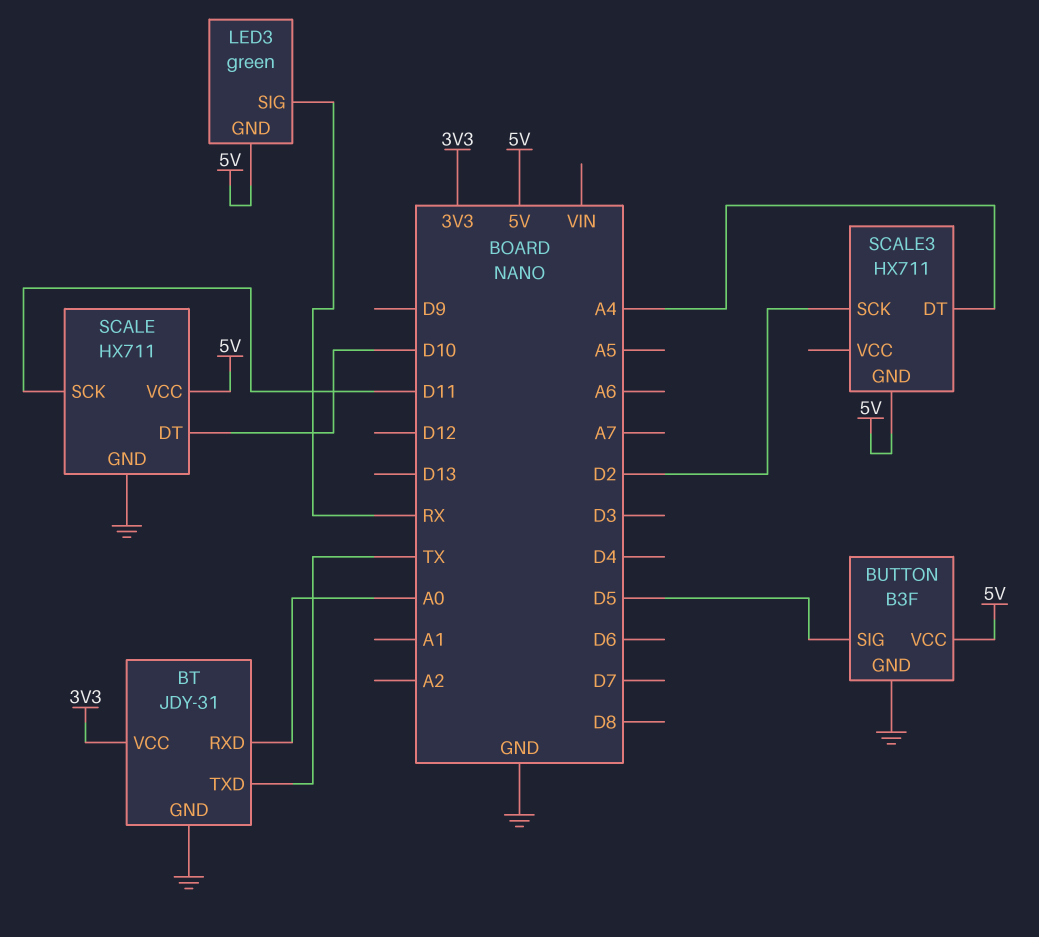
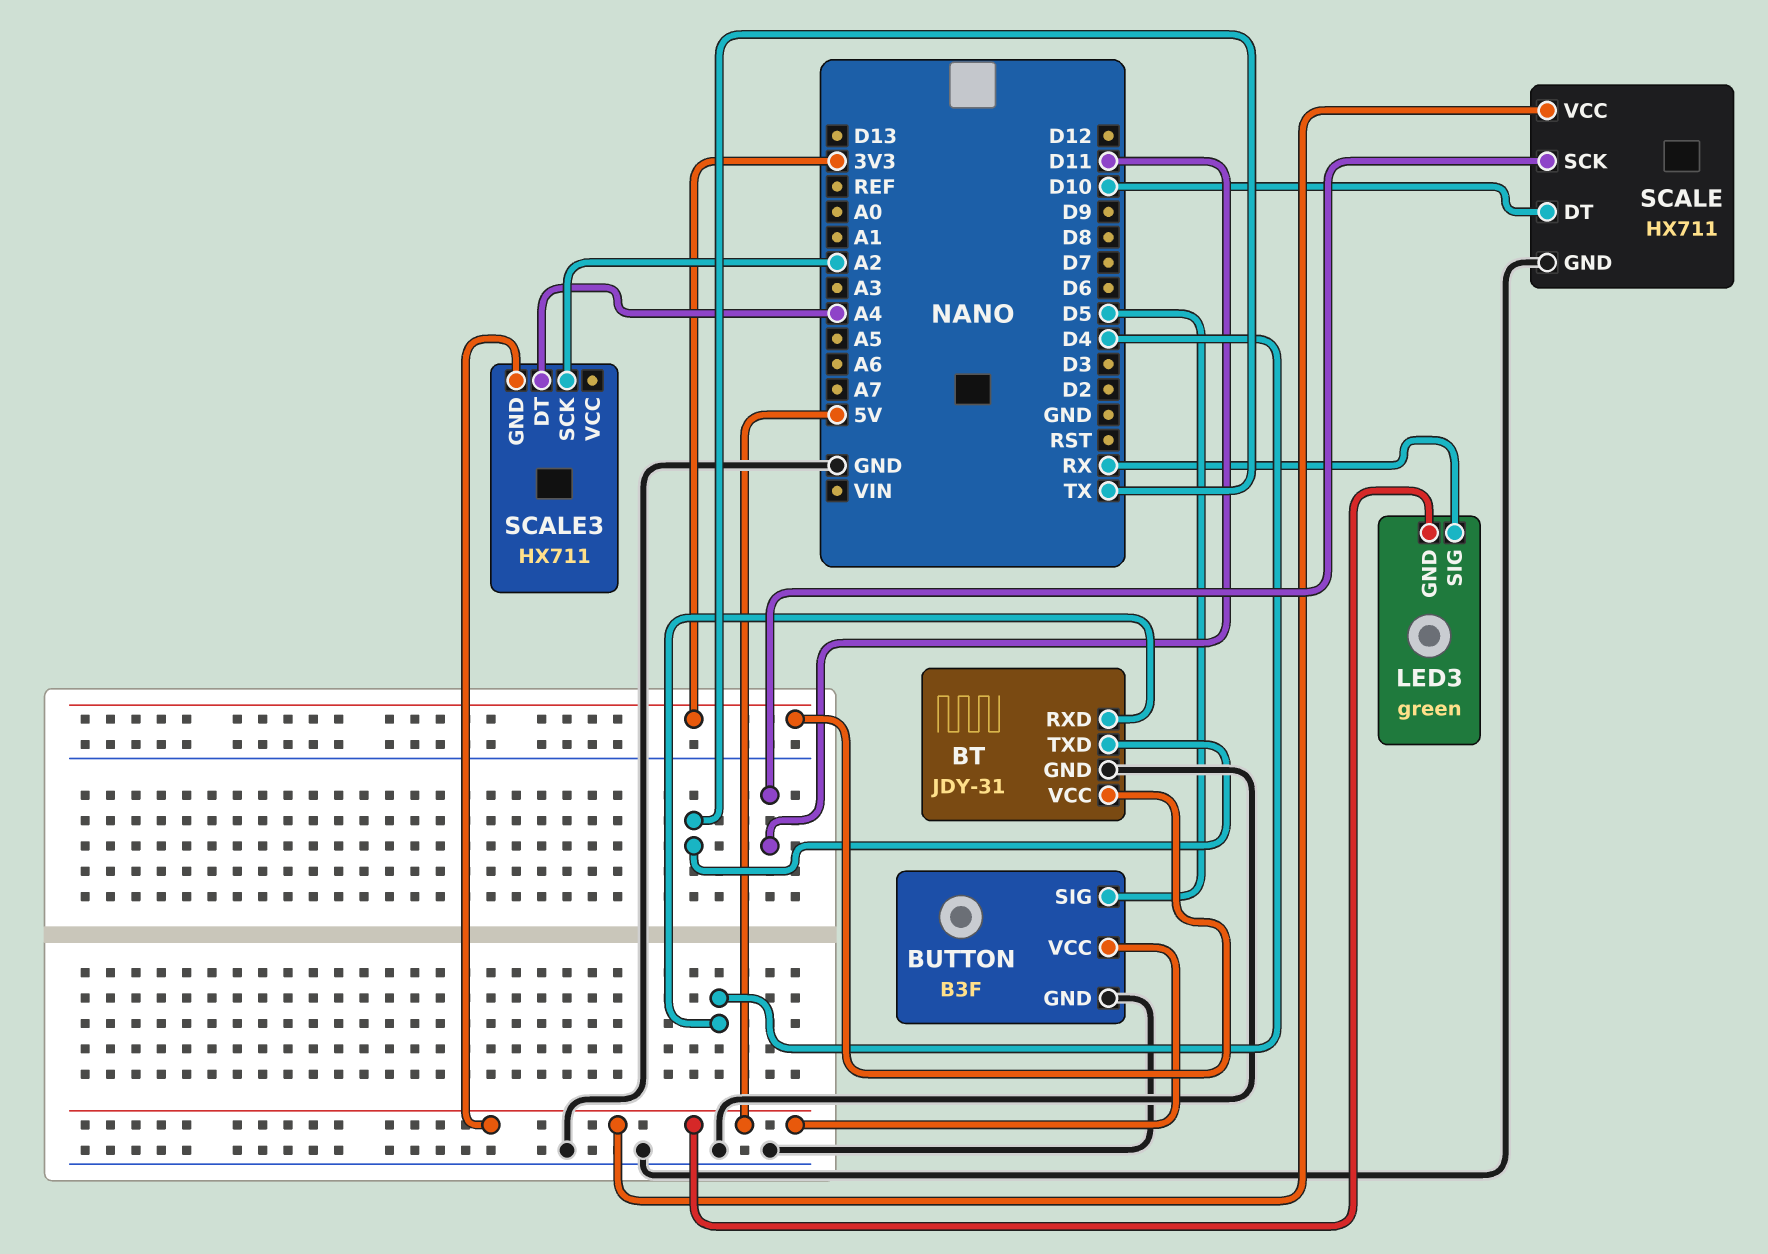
BT pin RXD: A0 -> D4
SCALE3 pin SCK: D2 -> A2

